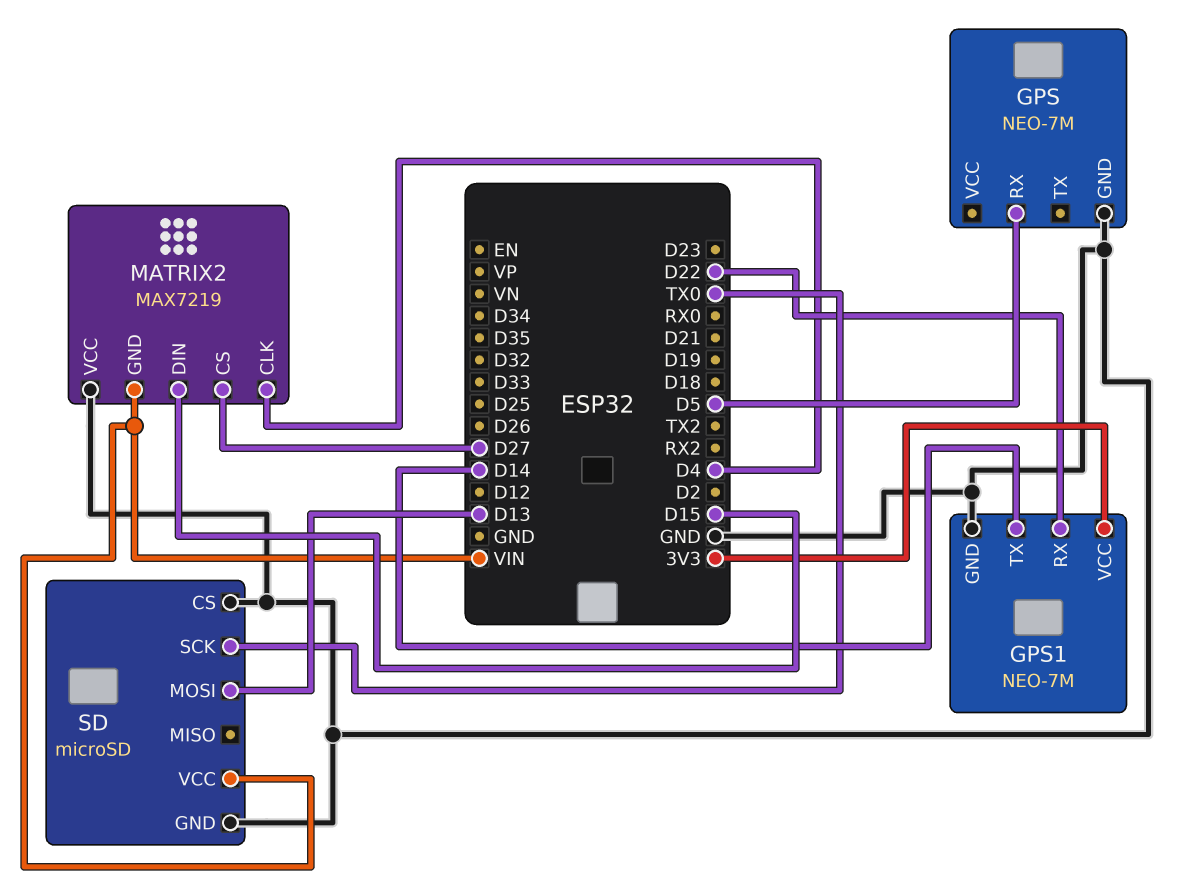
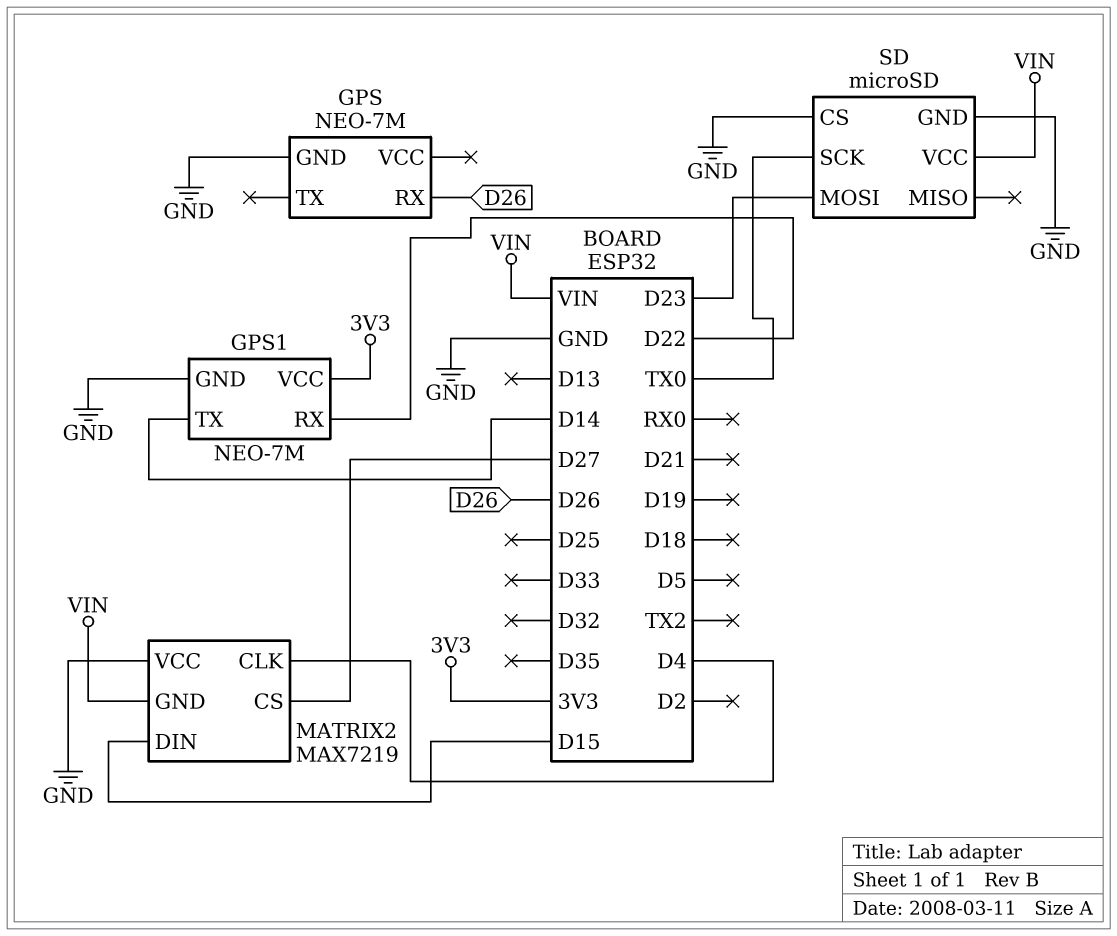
GPS pin RX: D5 -> D26
SD pin MOSI: D13 -> D23

